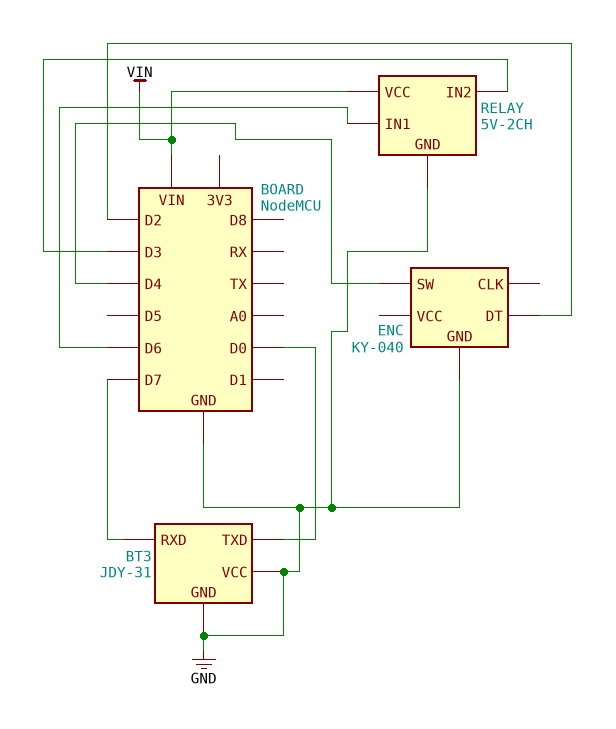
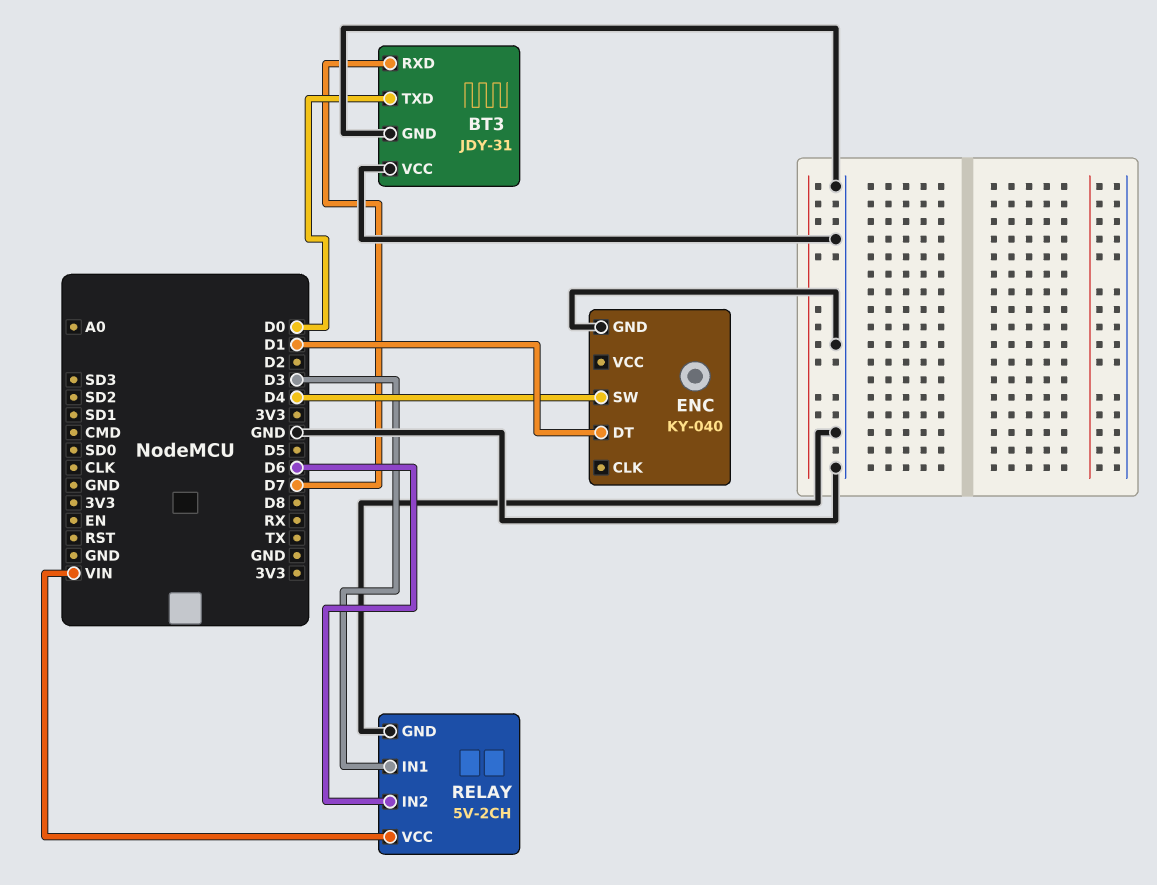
ENC pin DT: D2 -> D1
RELAY pin IN1: D6 -> D3
RELAY pin IN2: D3 -> D6

